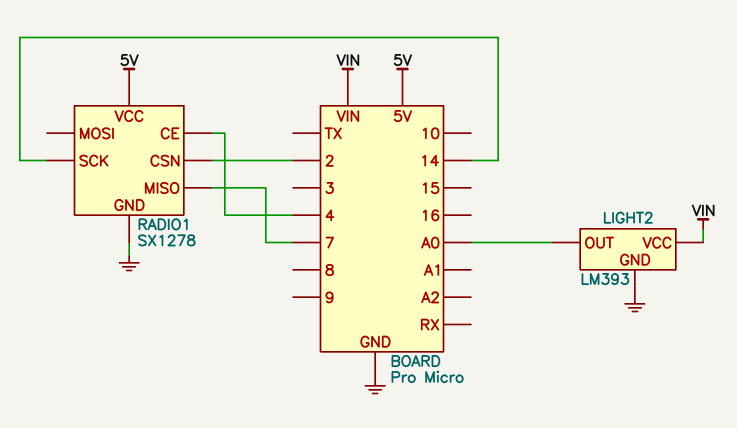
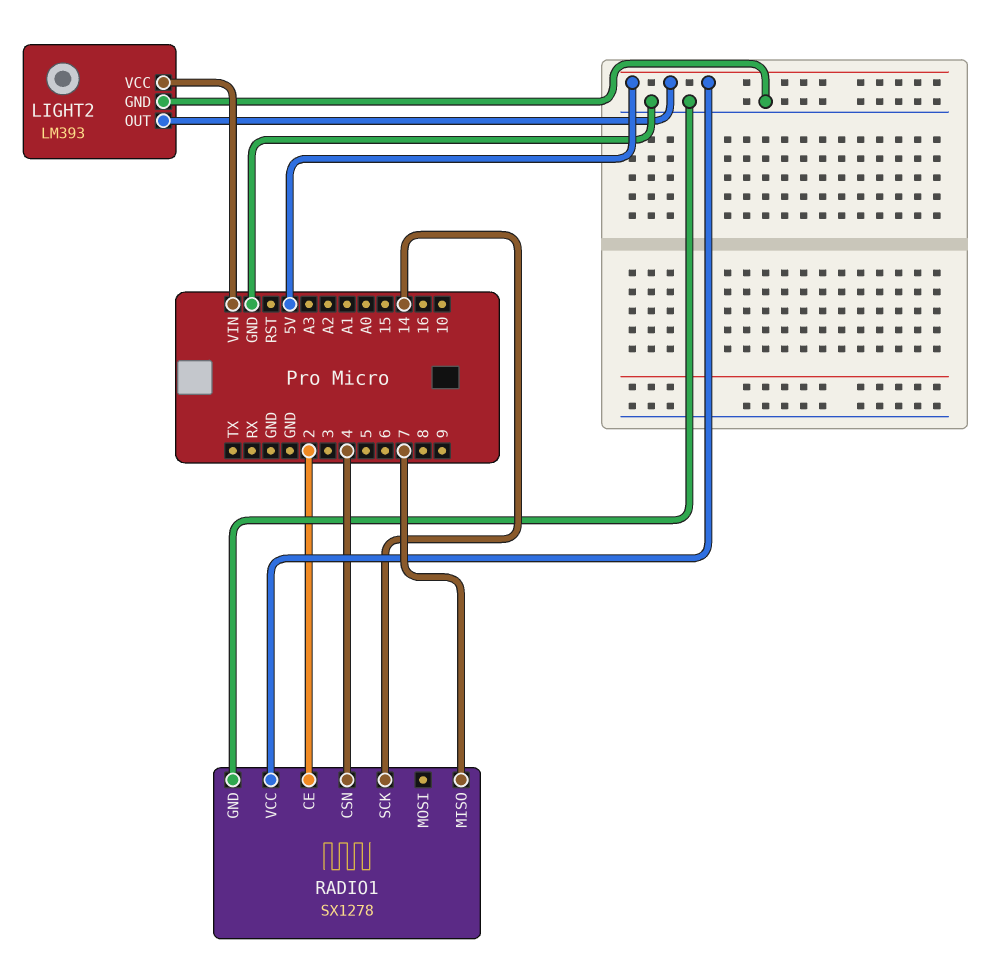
LIGHT2 pin OUT: A0 -> 5V
RADIO1 pin CE: 4 -> 2
RADIO1 pin CSN: 2 -> 4

